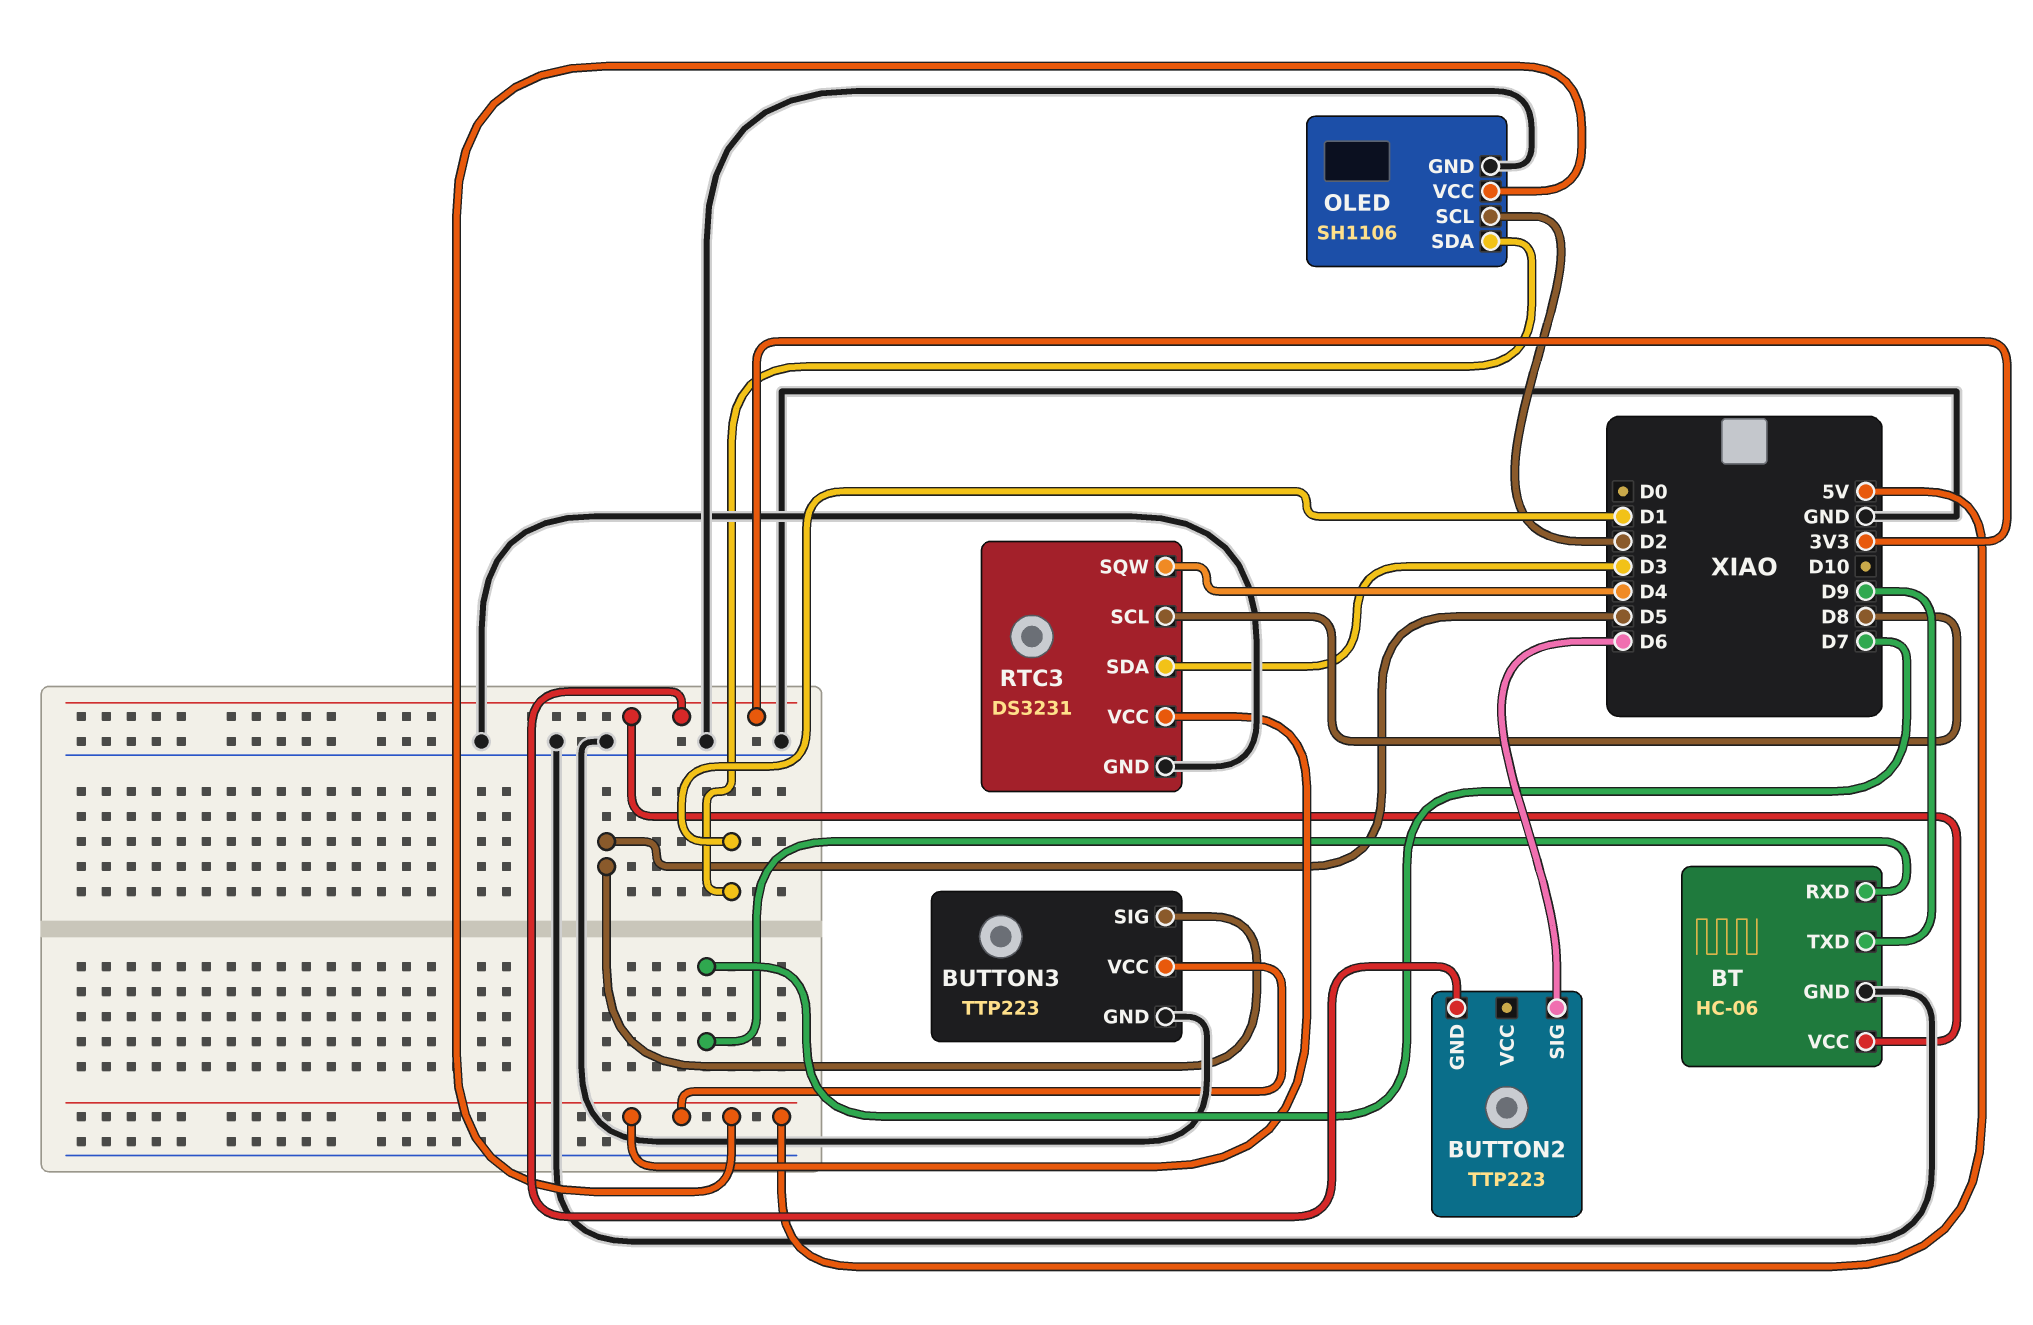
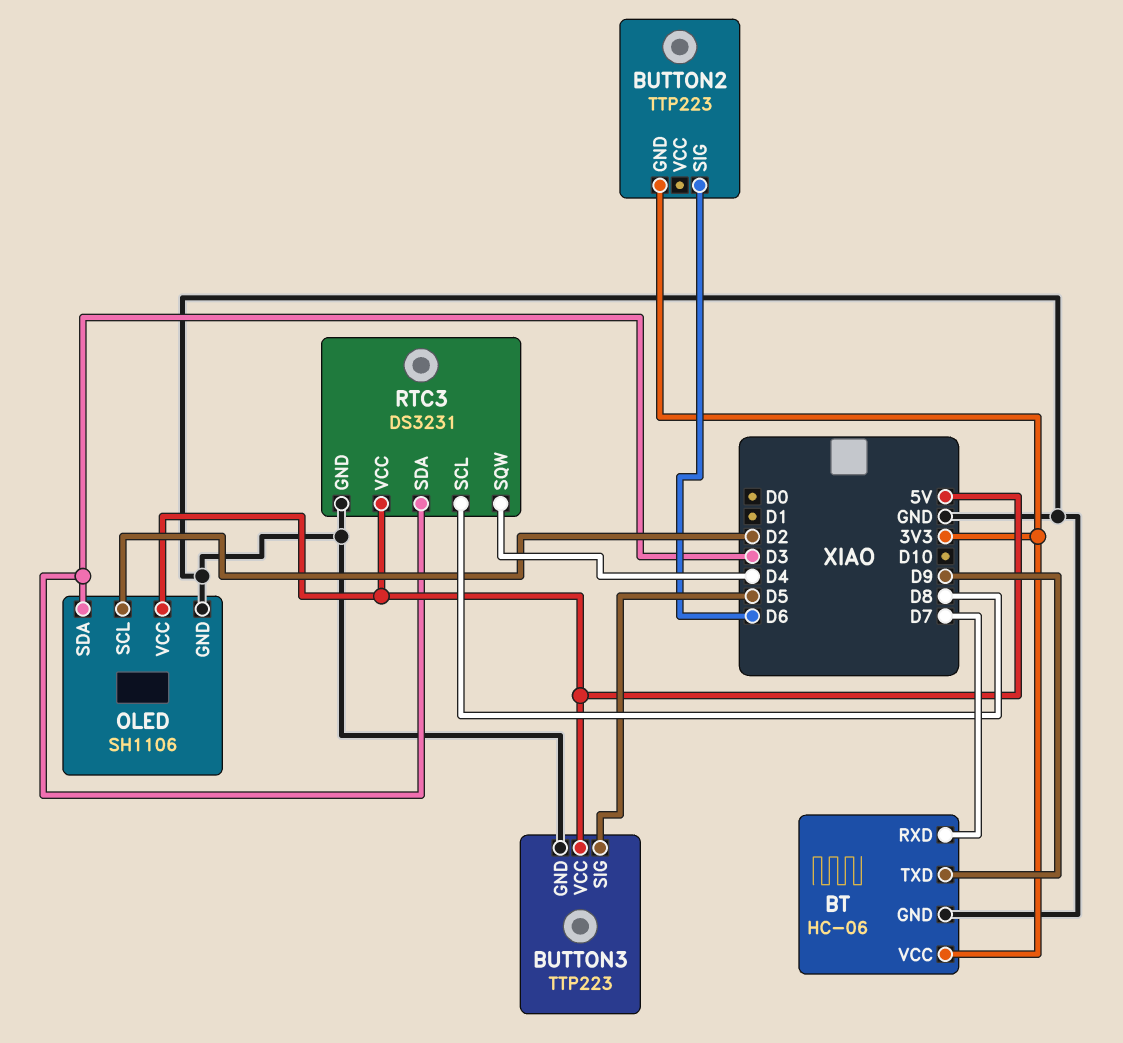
OLED pin SDA: D1 -> D3

